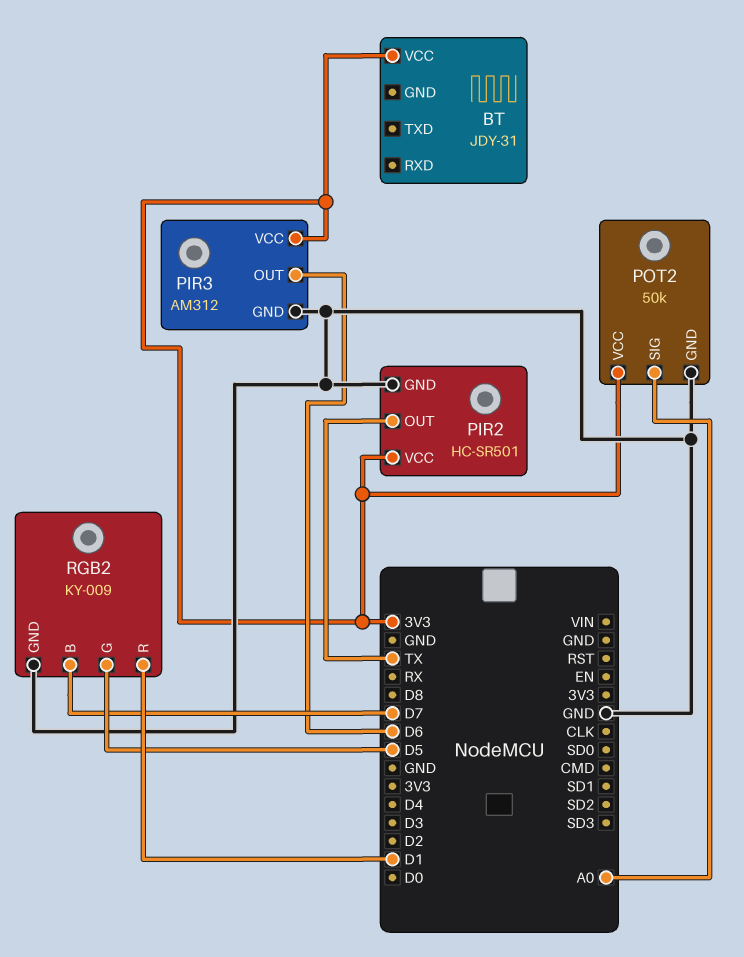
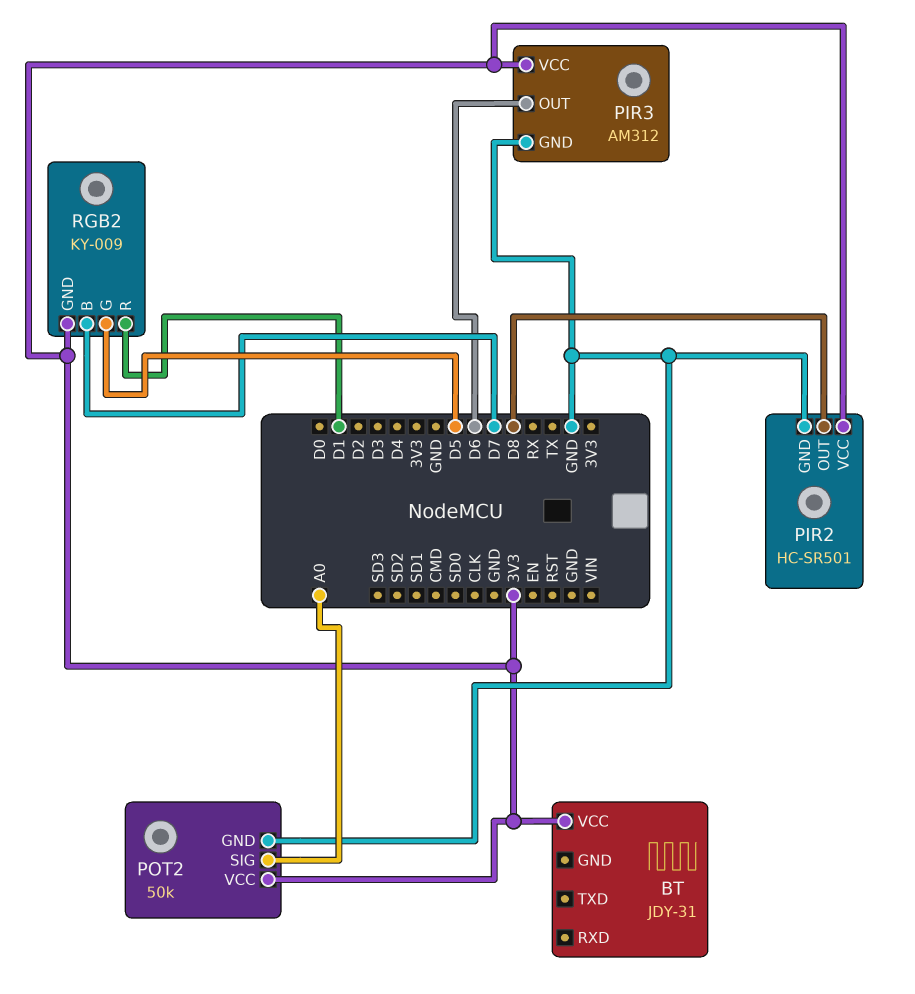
PIR2 pin OUT: TX -> D8
RGB2 pin GND: GND -> 3V3

